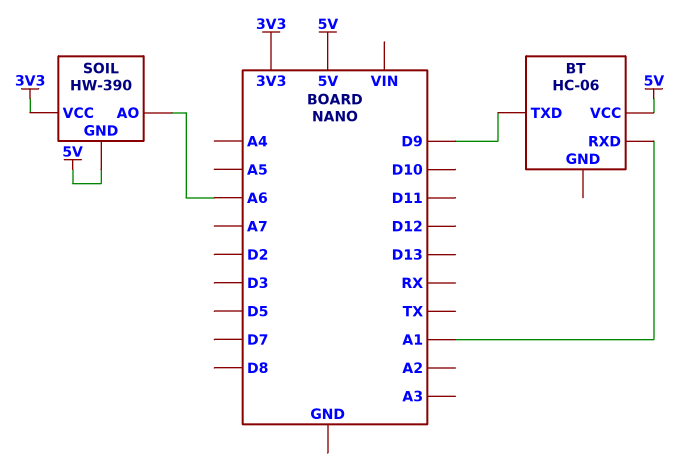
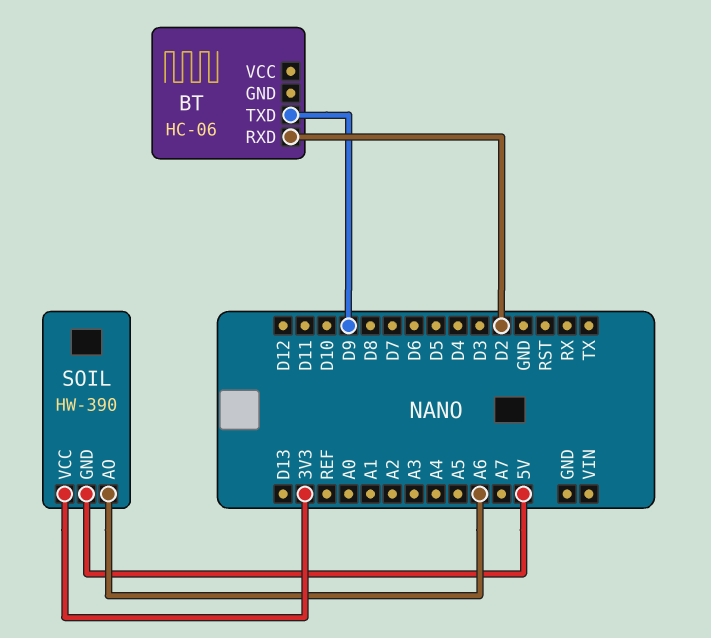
BT pin RXD: A1 -> D2
BT pin VCC: 5V -> none

